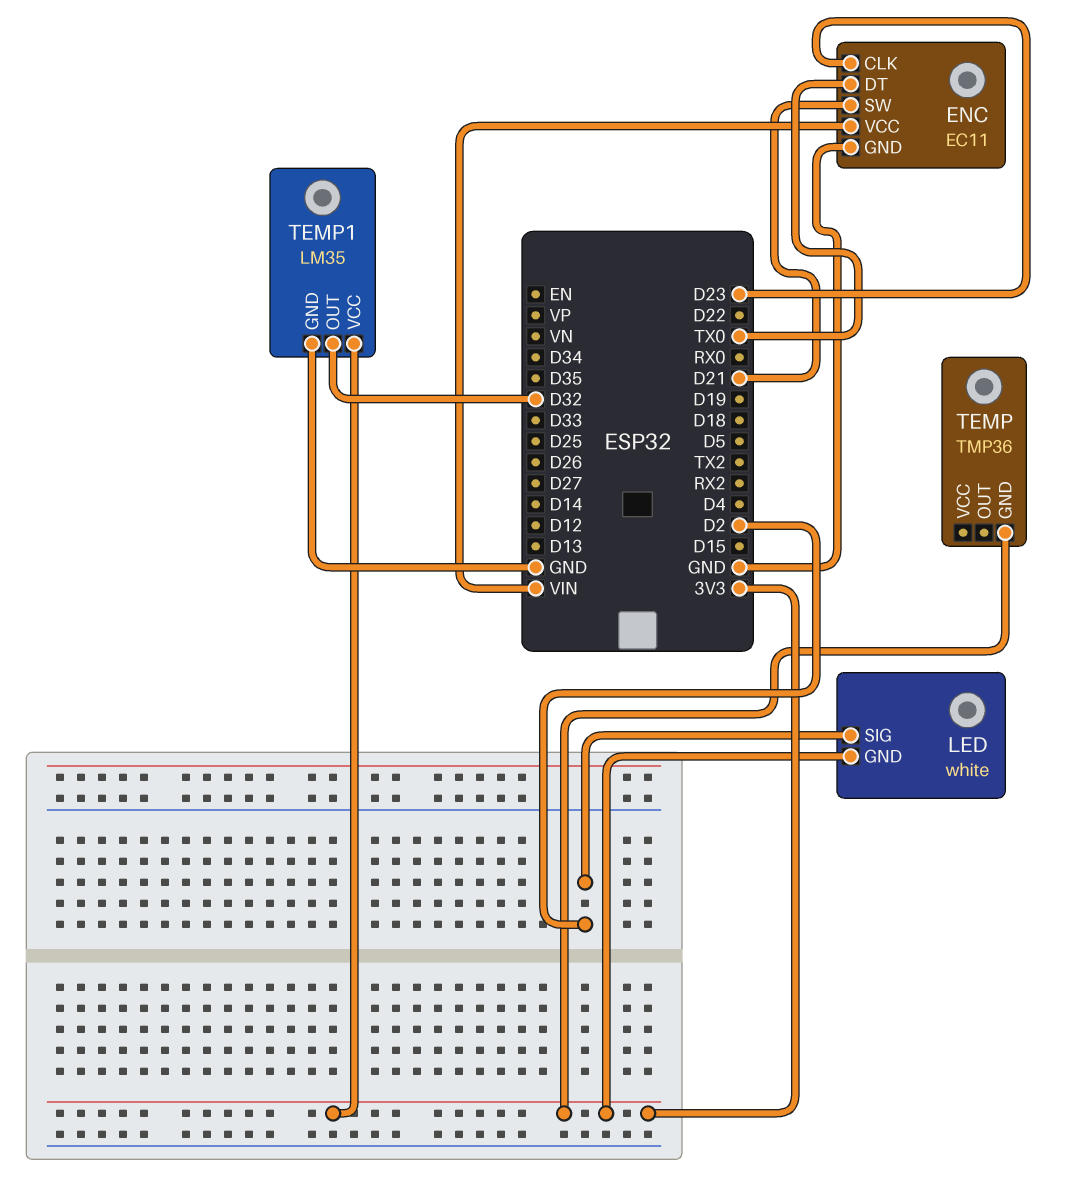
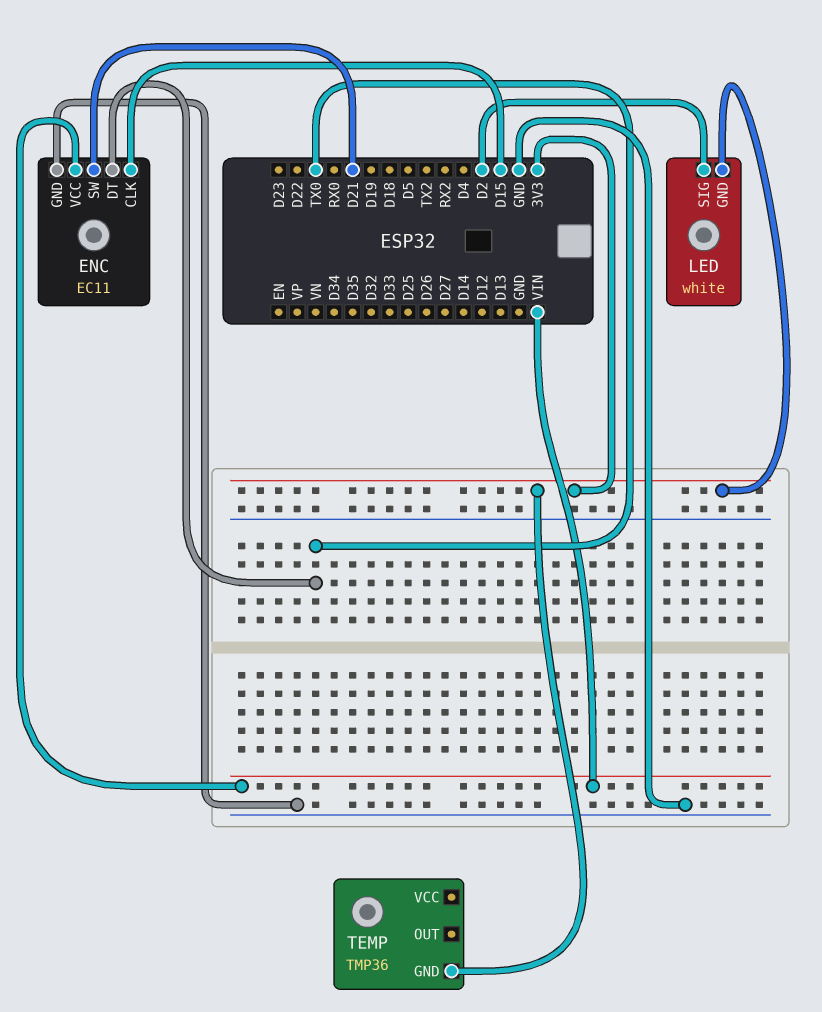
ENC pin CLK: D23 -> D15
TEMP1: LM35 -> none
TEMP1 pin GND: GND -> none
TEMP1 pin OUT: D32 -> none
TEMP1 pin VCC: 3V3 -> none

